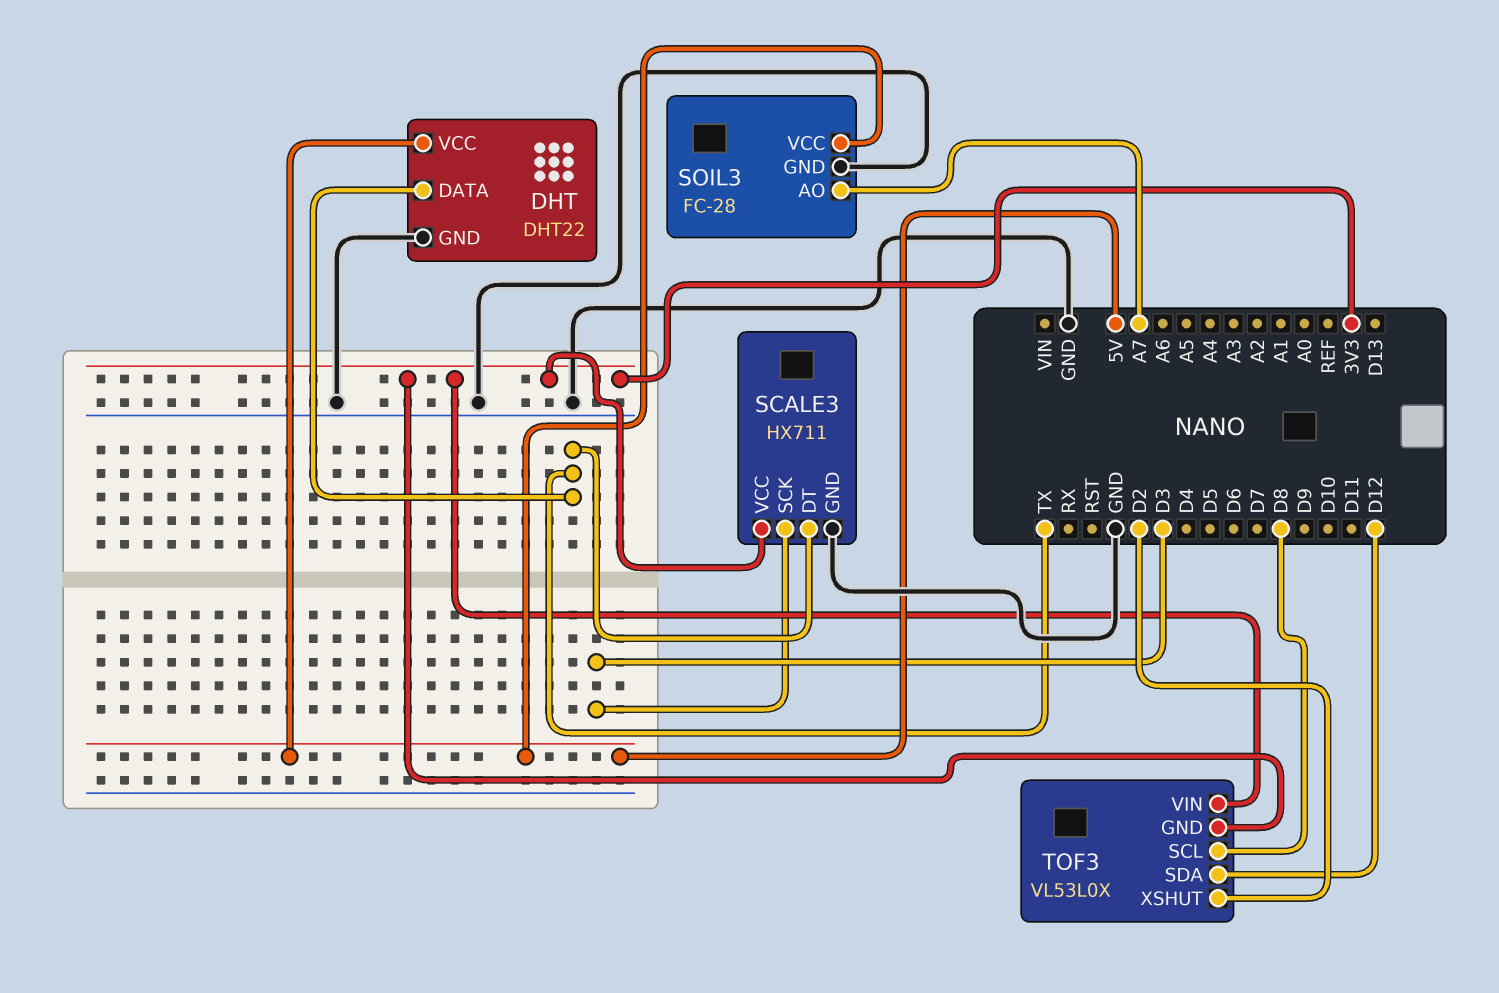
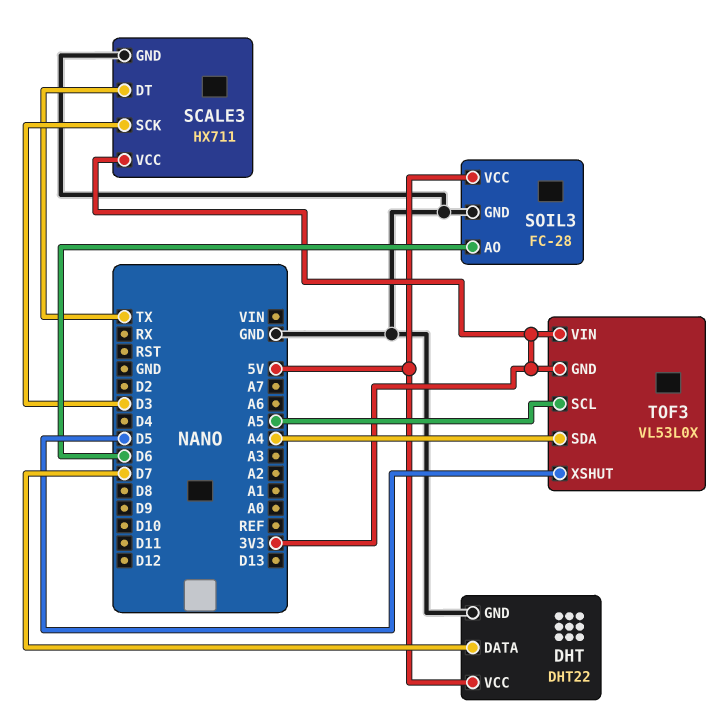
DHT pin DATA: TX -> D7
SOIL3 pin AO: A7 -> D6
TOF3 pin SCL: D8 -> A5
TOF3 pin SDA: D12 -> A4
TOF3 pin XSHUT: D2 -> D5

